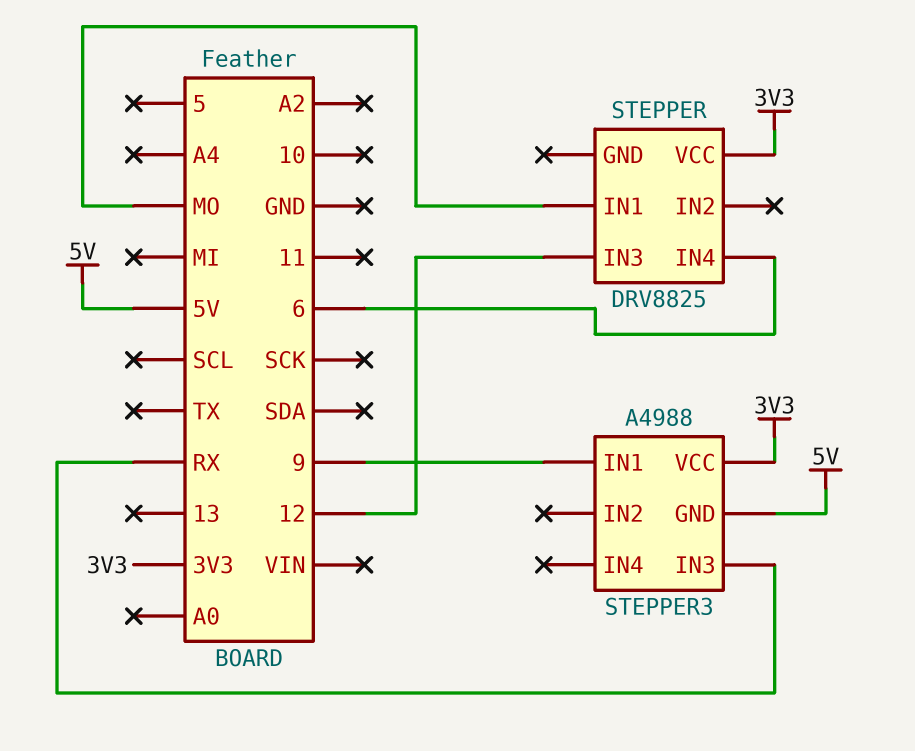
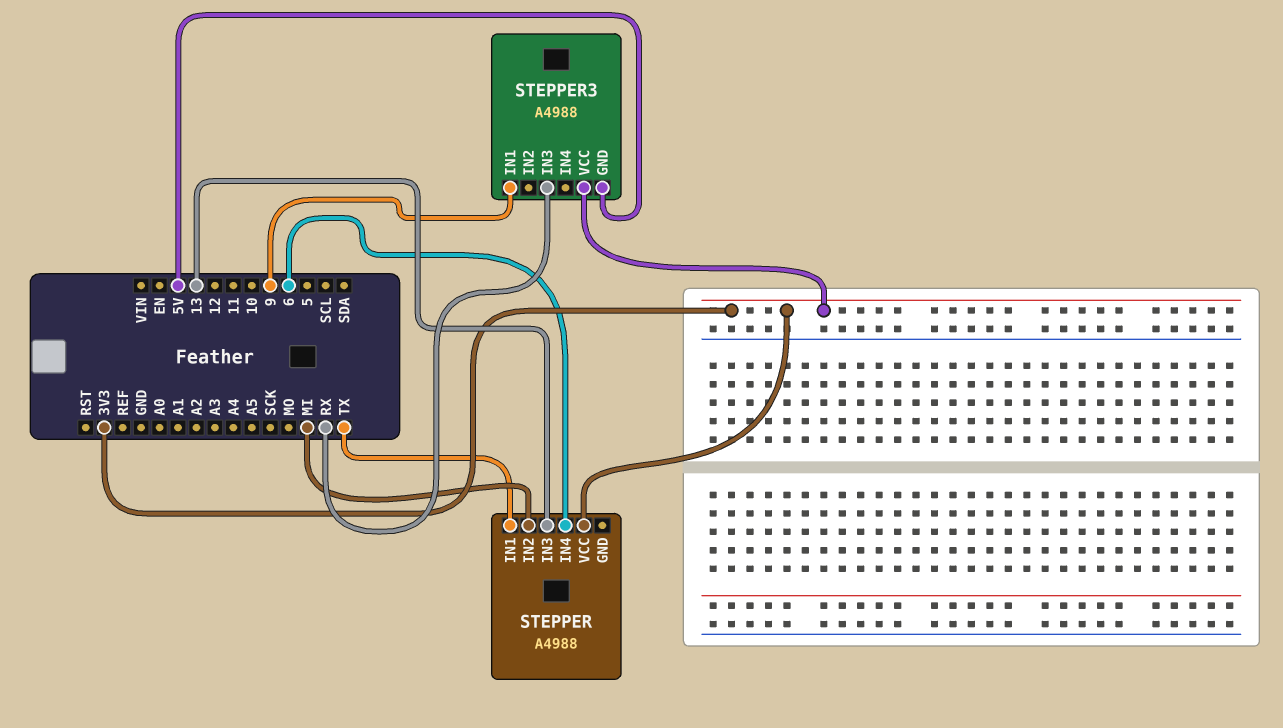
STEPPER: DRV8825 -> A4988
STEPPER pin IN1: MO -> TX
STEPPER pin IN2: none -> MI
STEPPER pin IN3: 12 -> 13

